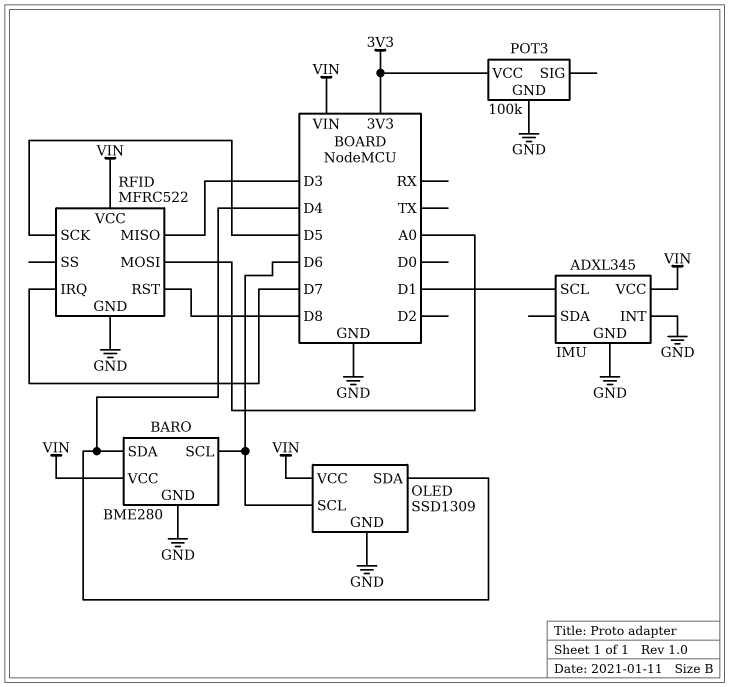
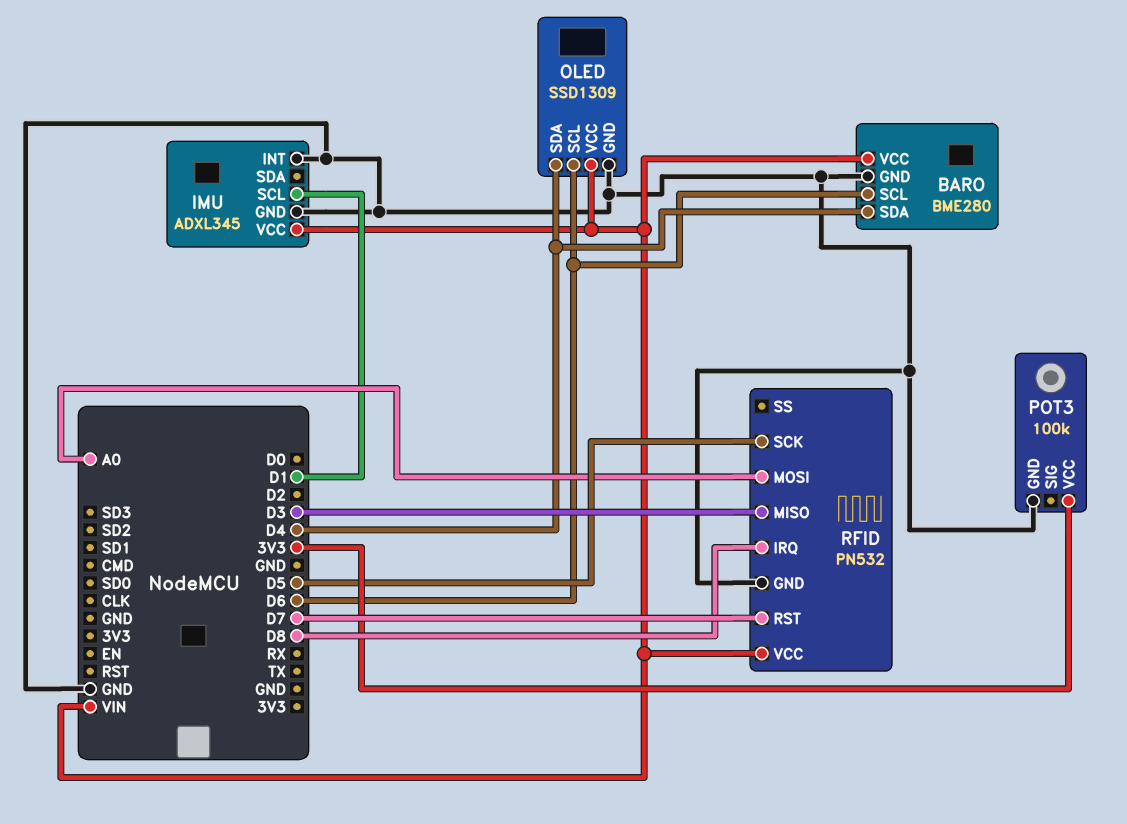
RFID: MFRC522 -> PN532
RFID pin IRQ: D7 -> D8
RFID pin RST: D8 -> D7

